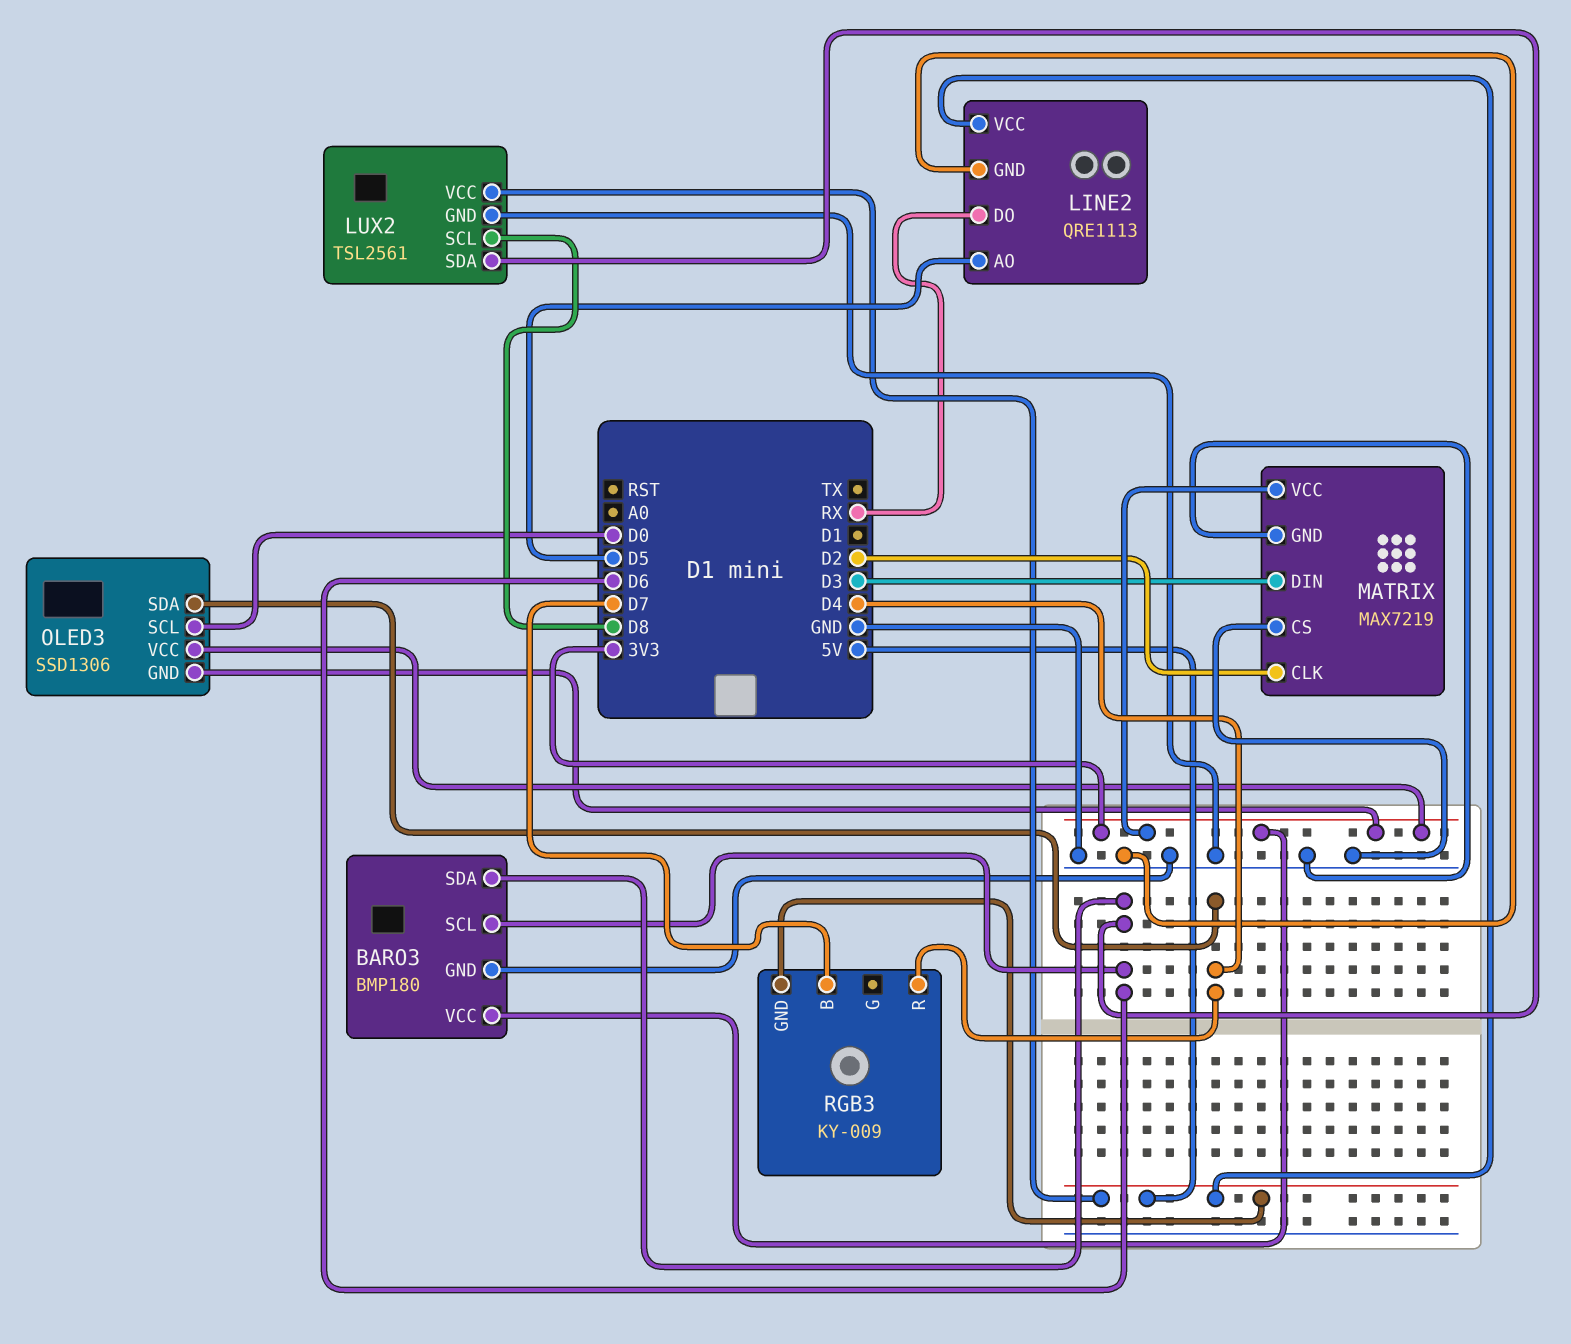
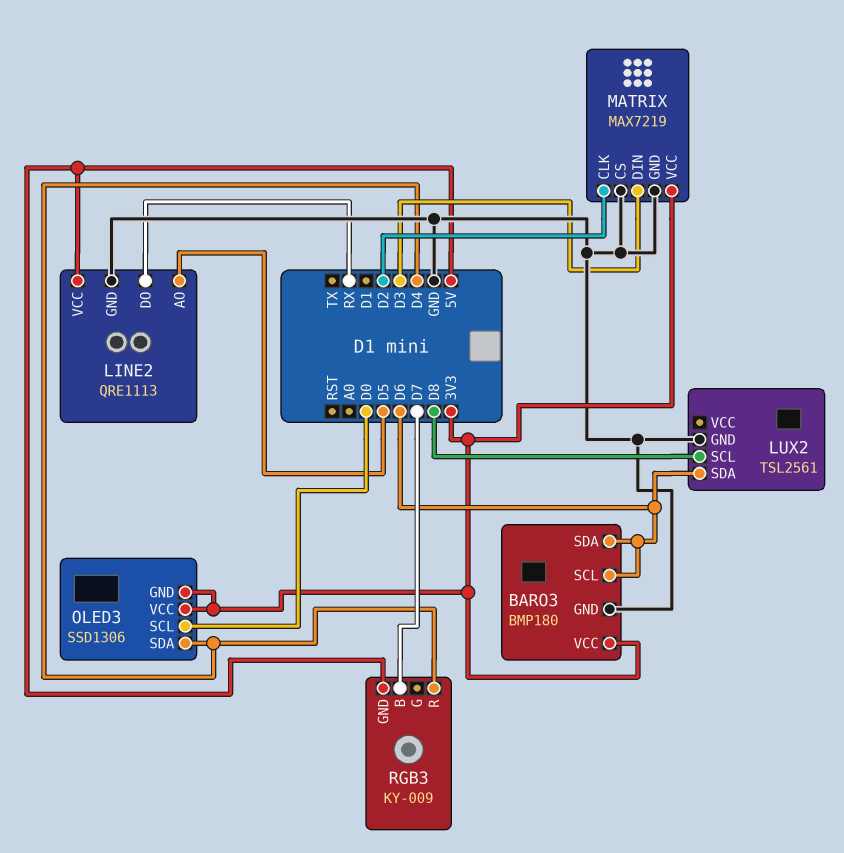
LUX2 pin VCC: 5V -> none

